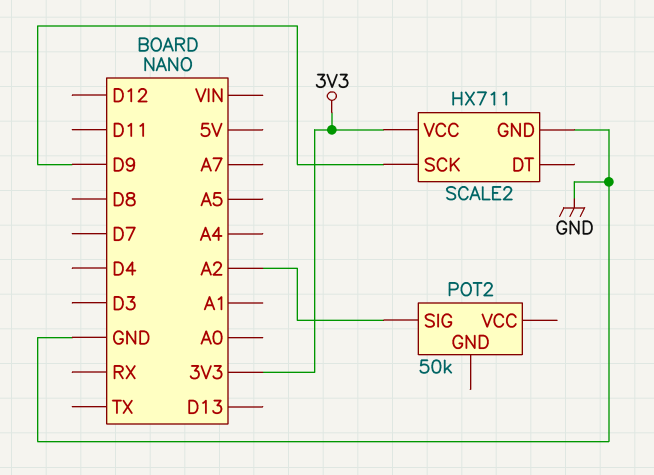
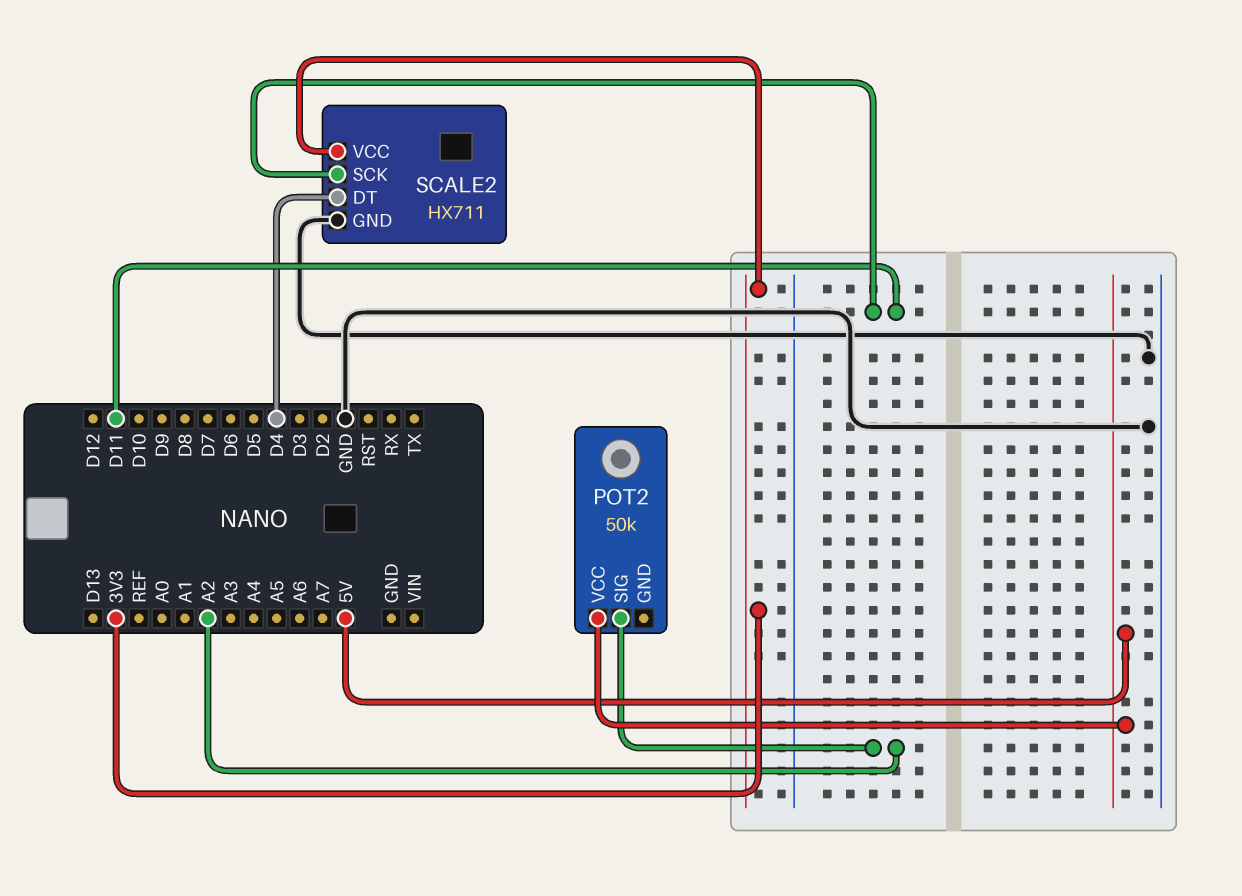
POT2 pin VCC: none -> 5V
SCALE2 pin DT: none -> D4
SCALE2 pin SCK: D9 -> D11

